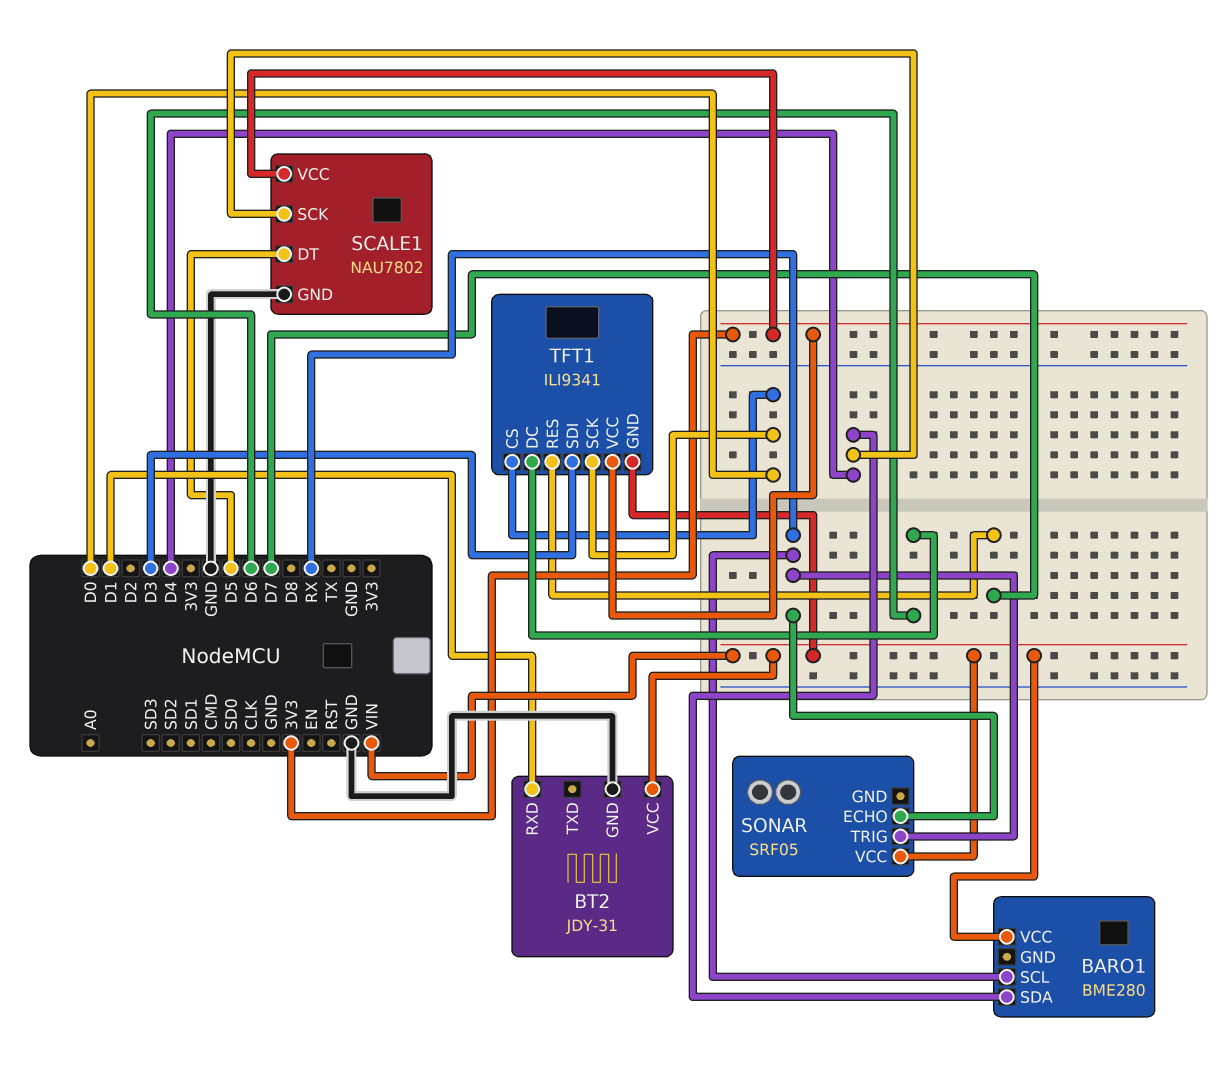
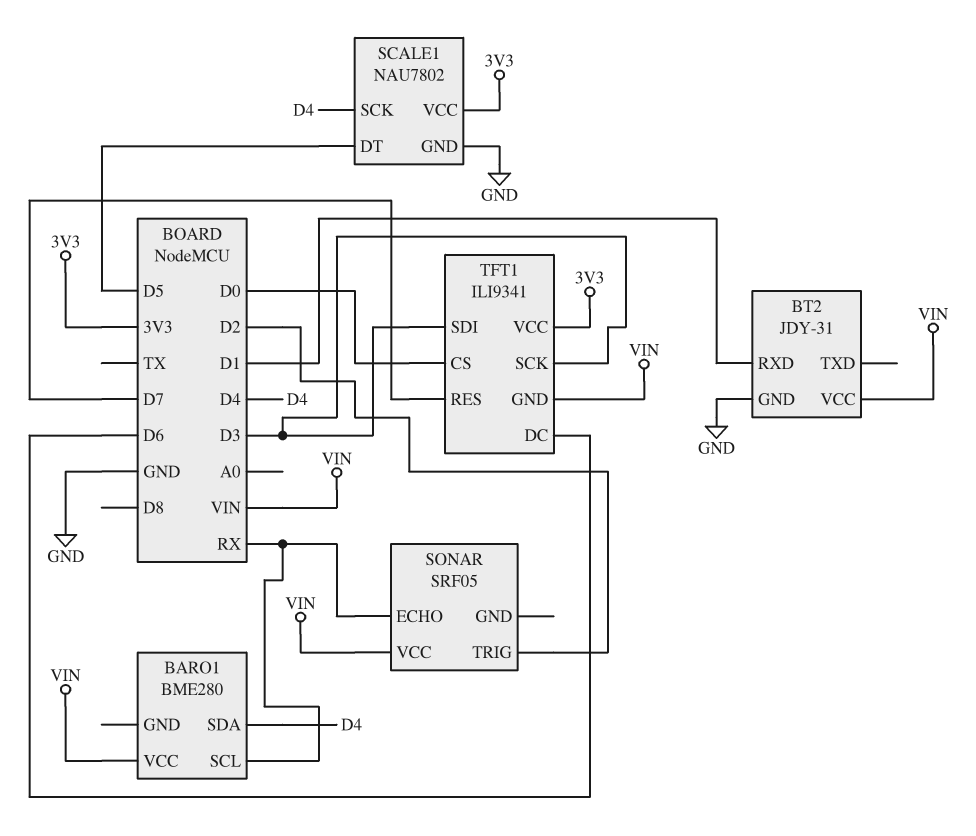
SONAR pin TRIG: RX -> D2
TFT1 pin SCK: D0 -> D3

